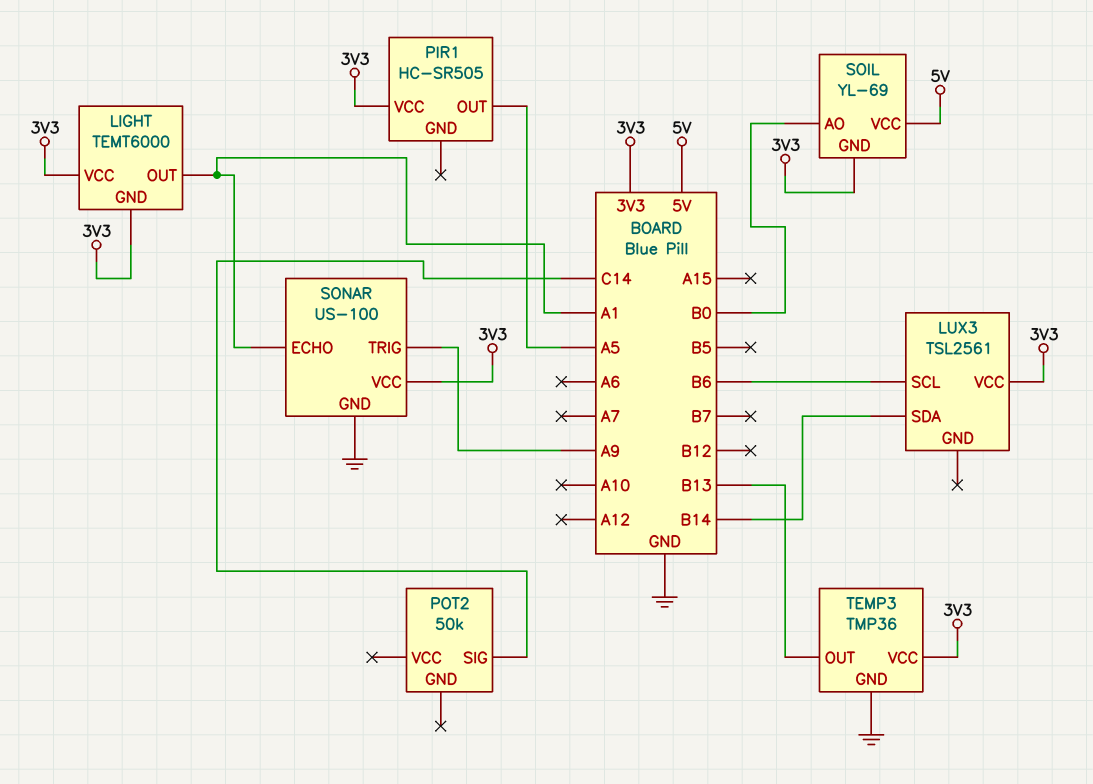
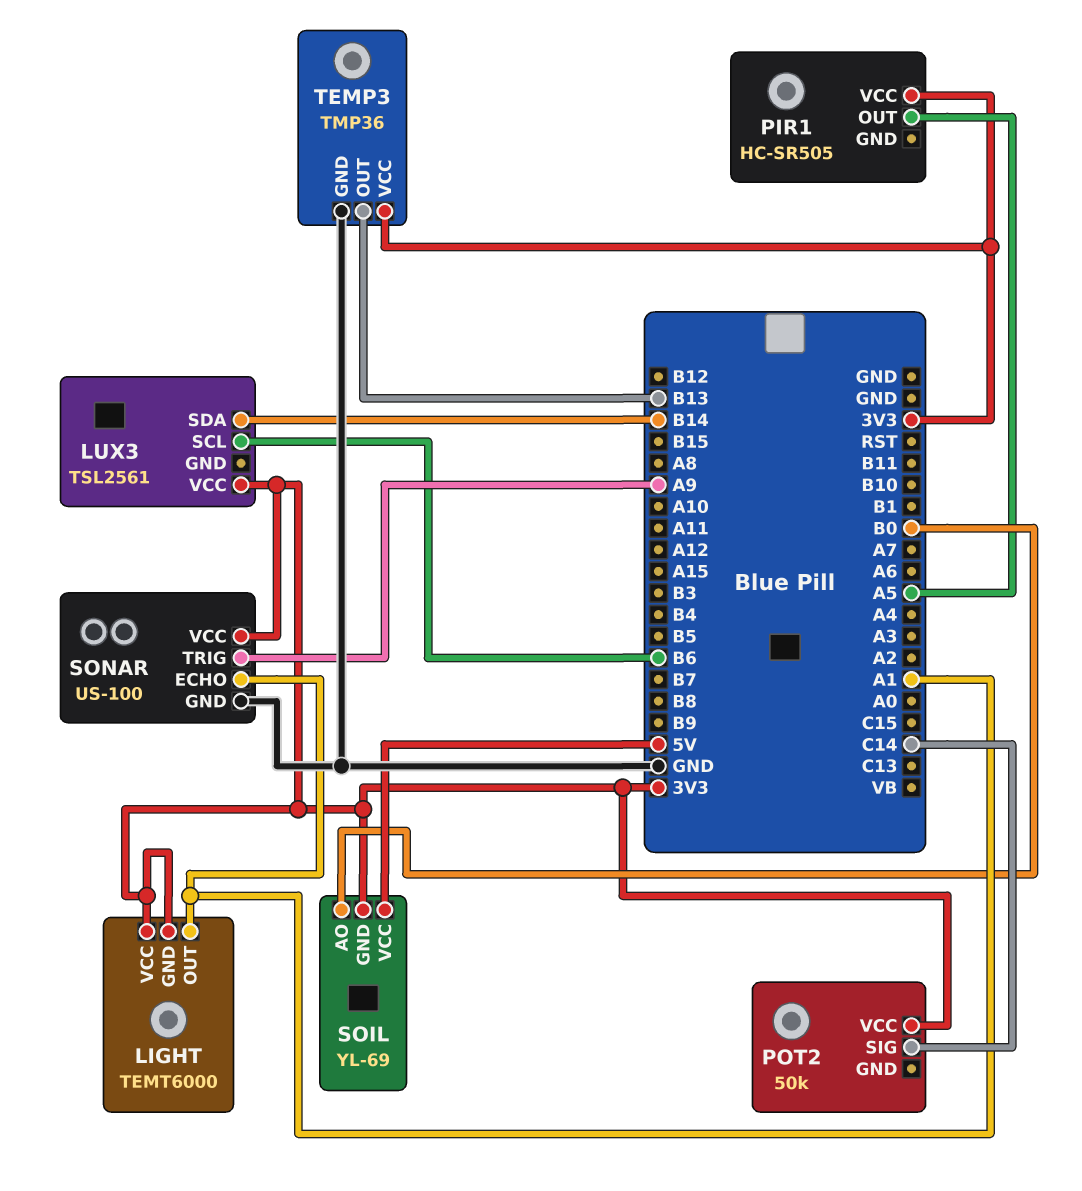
POT2 pin VCC: none -> 3V3

